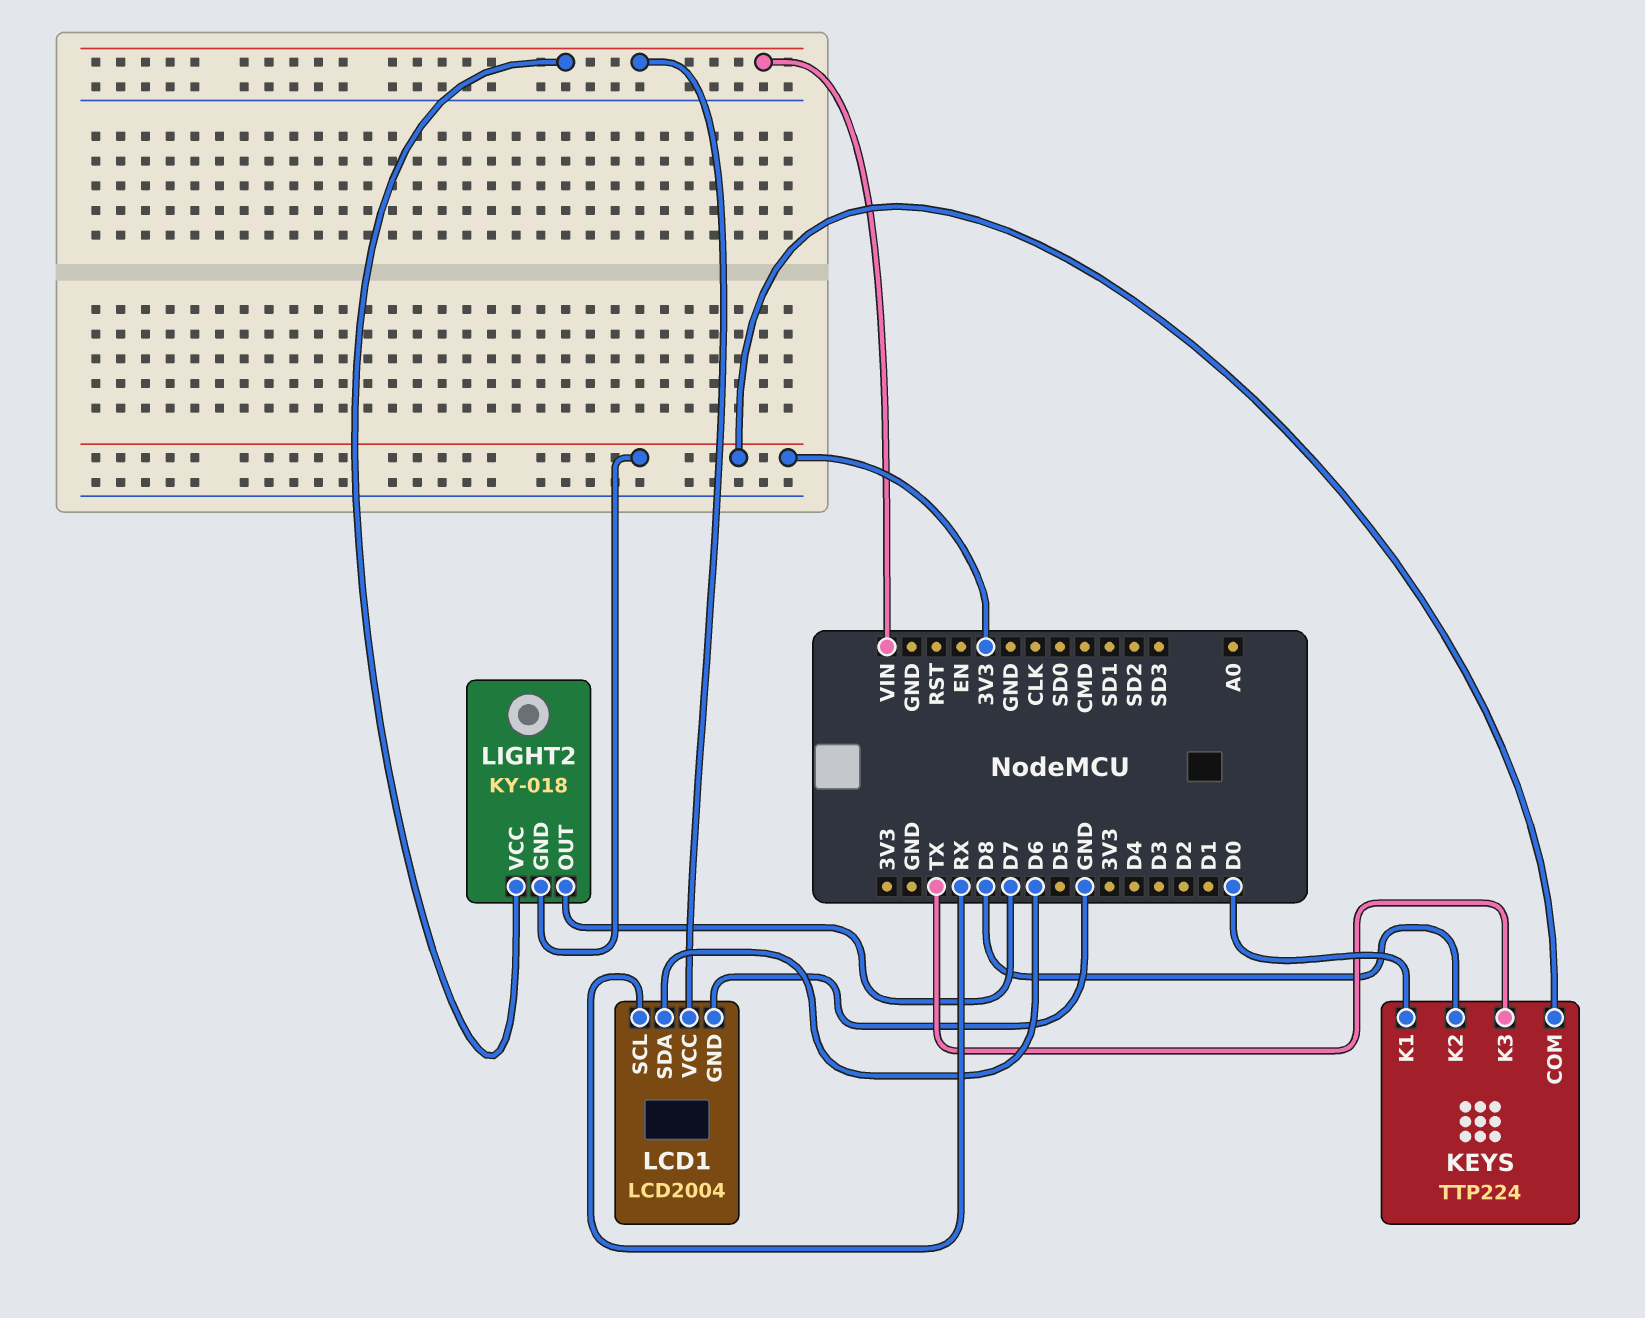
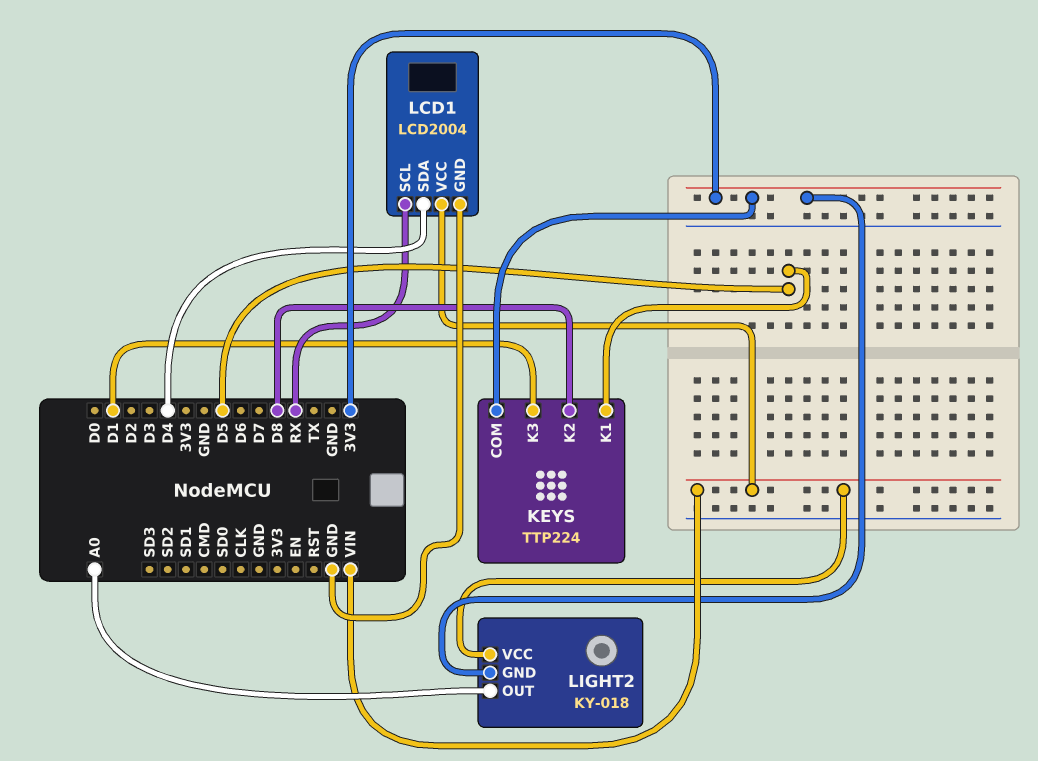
KEYS pin K1: D0 -> D5
KEYS pin K3: TX -> D1
LCD1 pin SDA: D6 -> D4
LIGHT2 pin OUT: D7 -> A0

